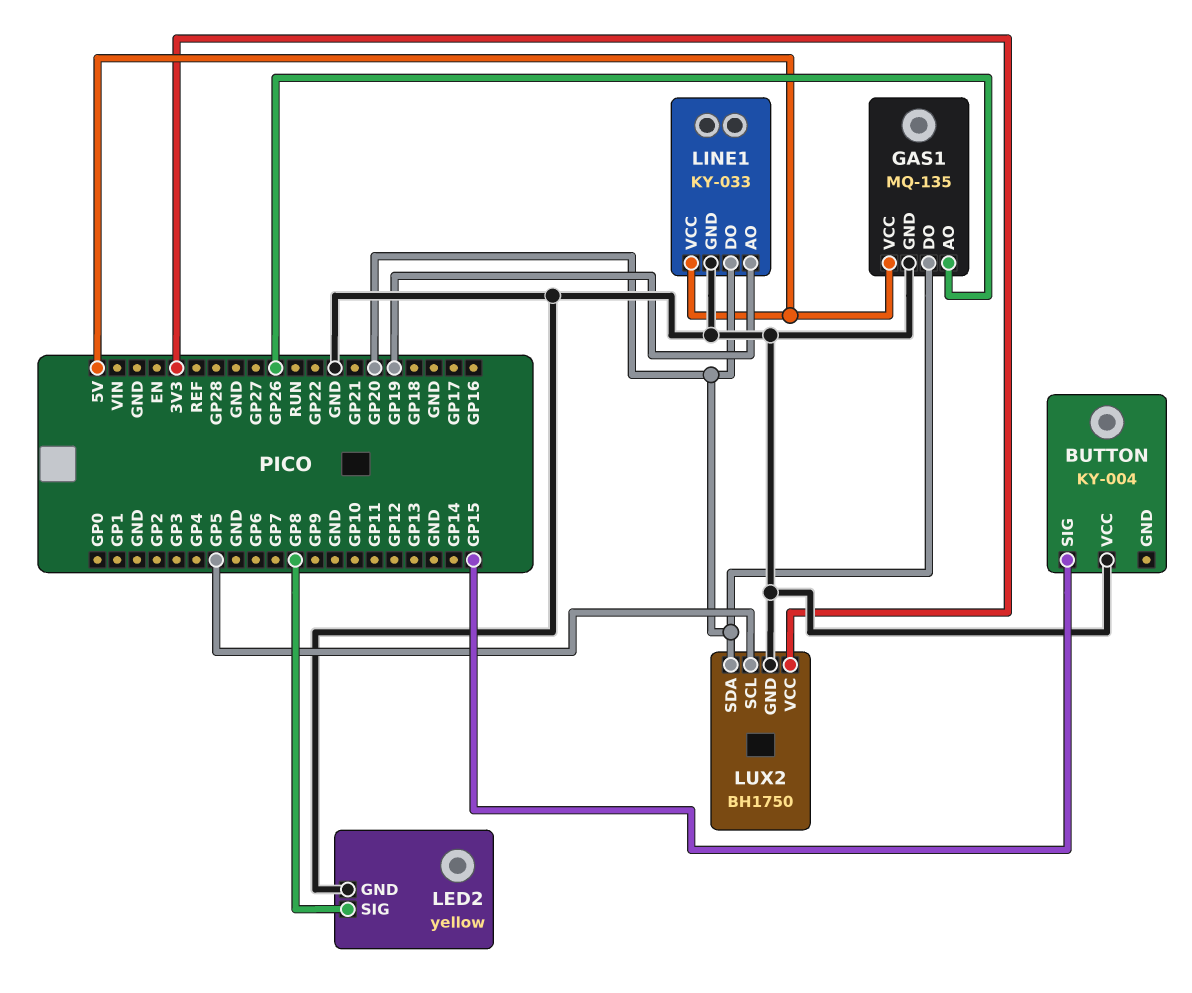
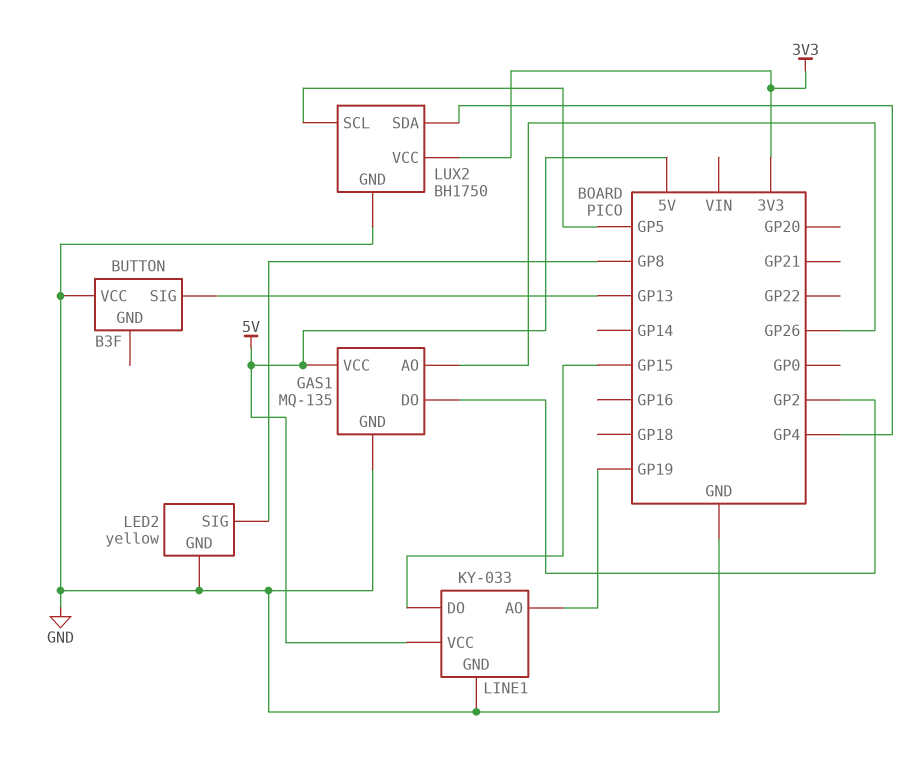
BUTTON: KY-004 -> B3F
BUTTON pin SIG: GP15 -> GP13
GAS1 pin DO: GP20 -> GP2
LINE1 pin DO: GP20 -> GP15
LUX2 pin SDA: GP20 -> GP4

